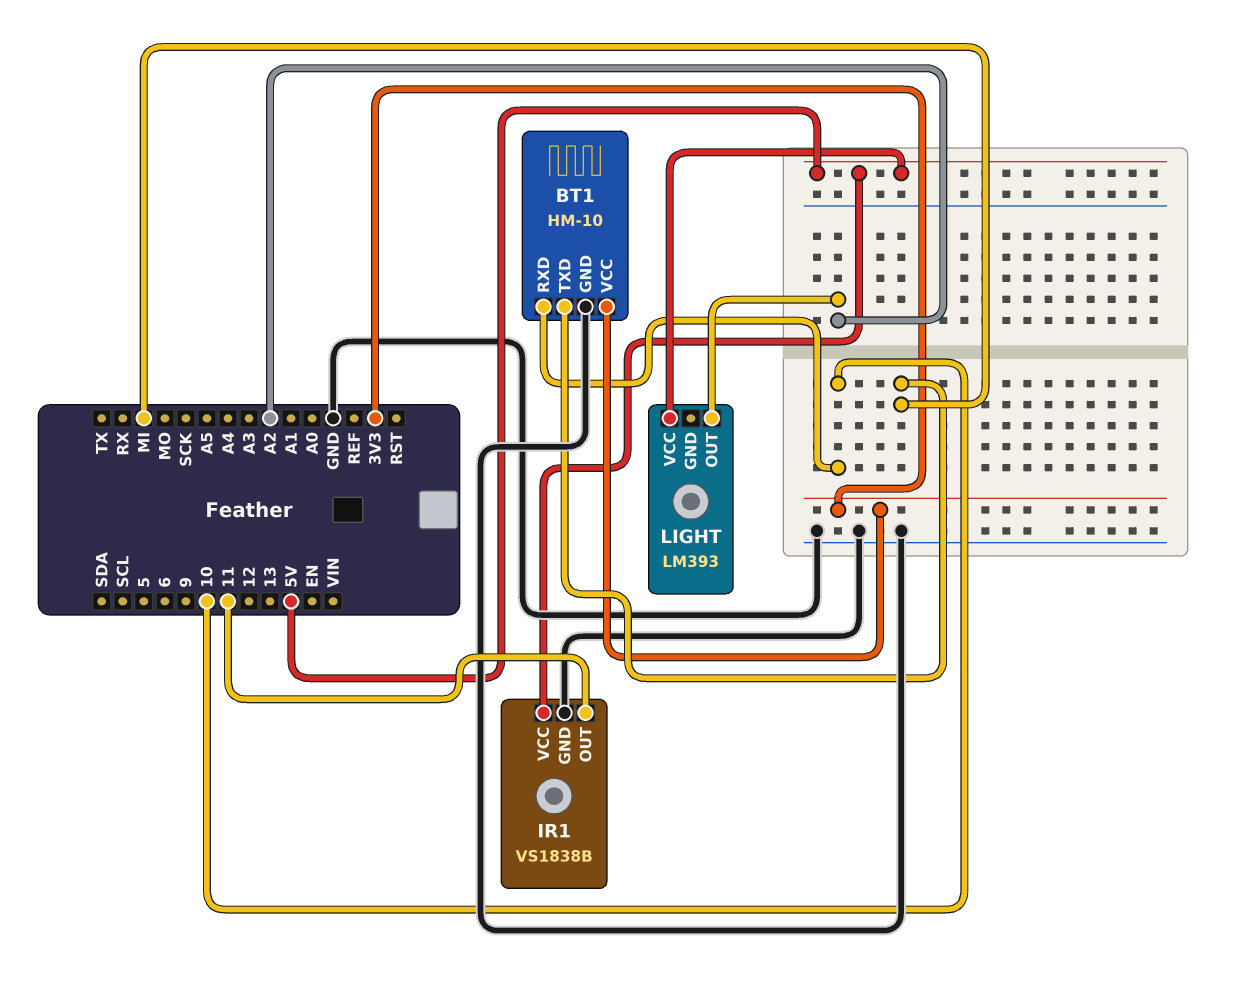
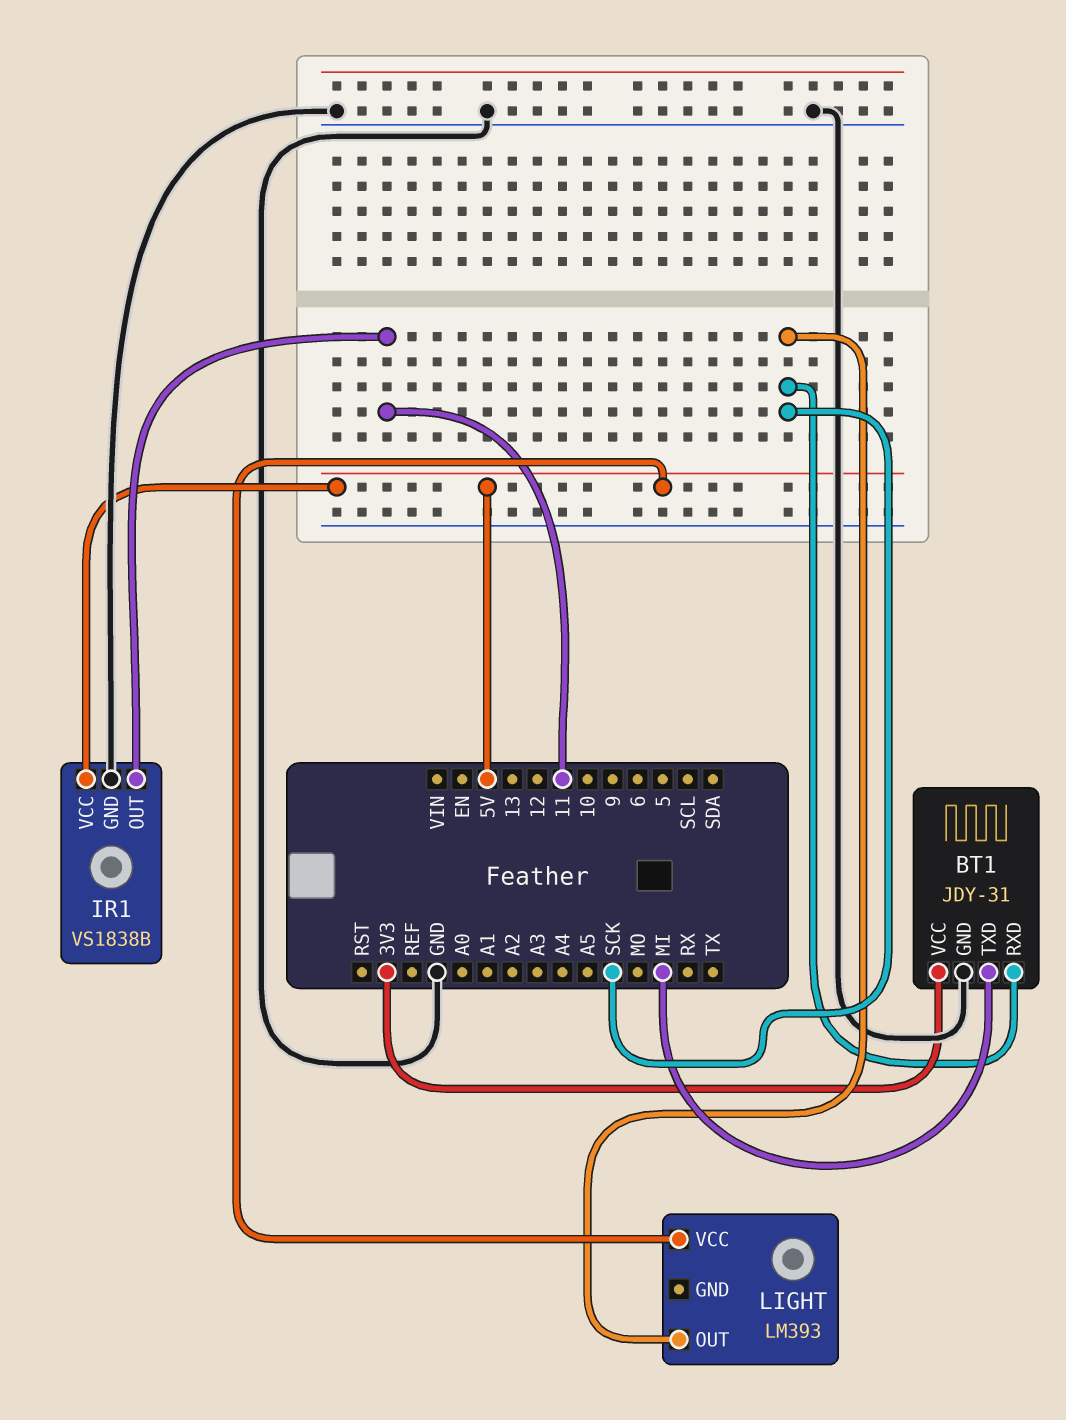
BT1: HM-10 -> JDY-31
BT1 pin RXD: 10 -> SCK
LIGHT pin OUT: A2 -> SCK

